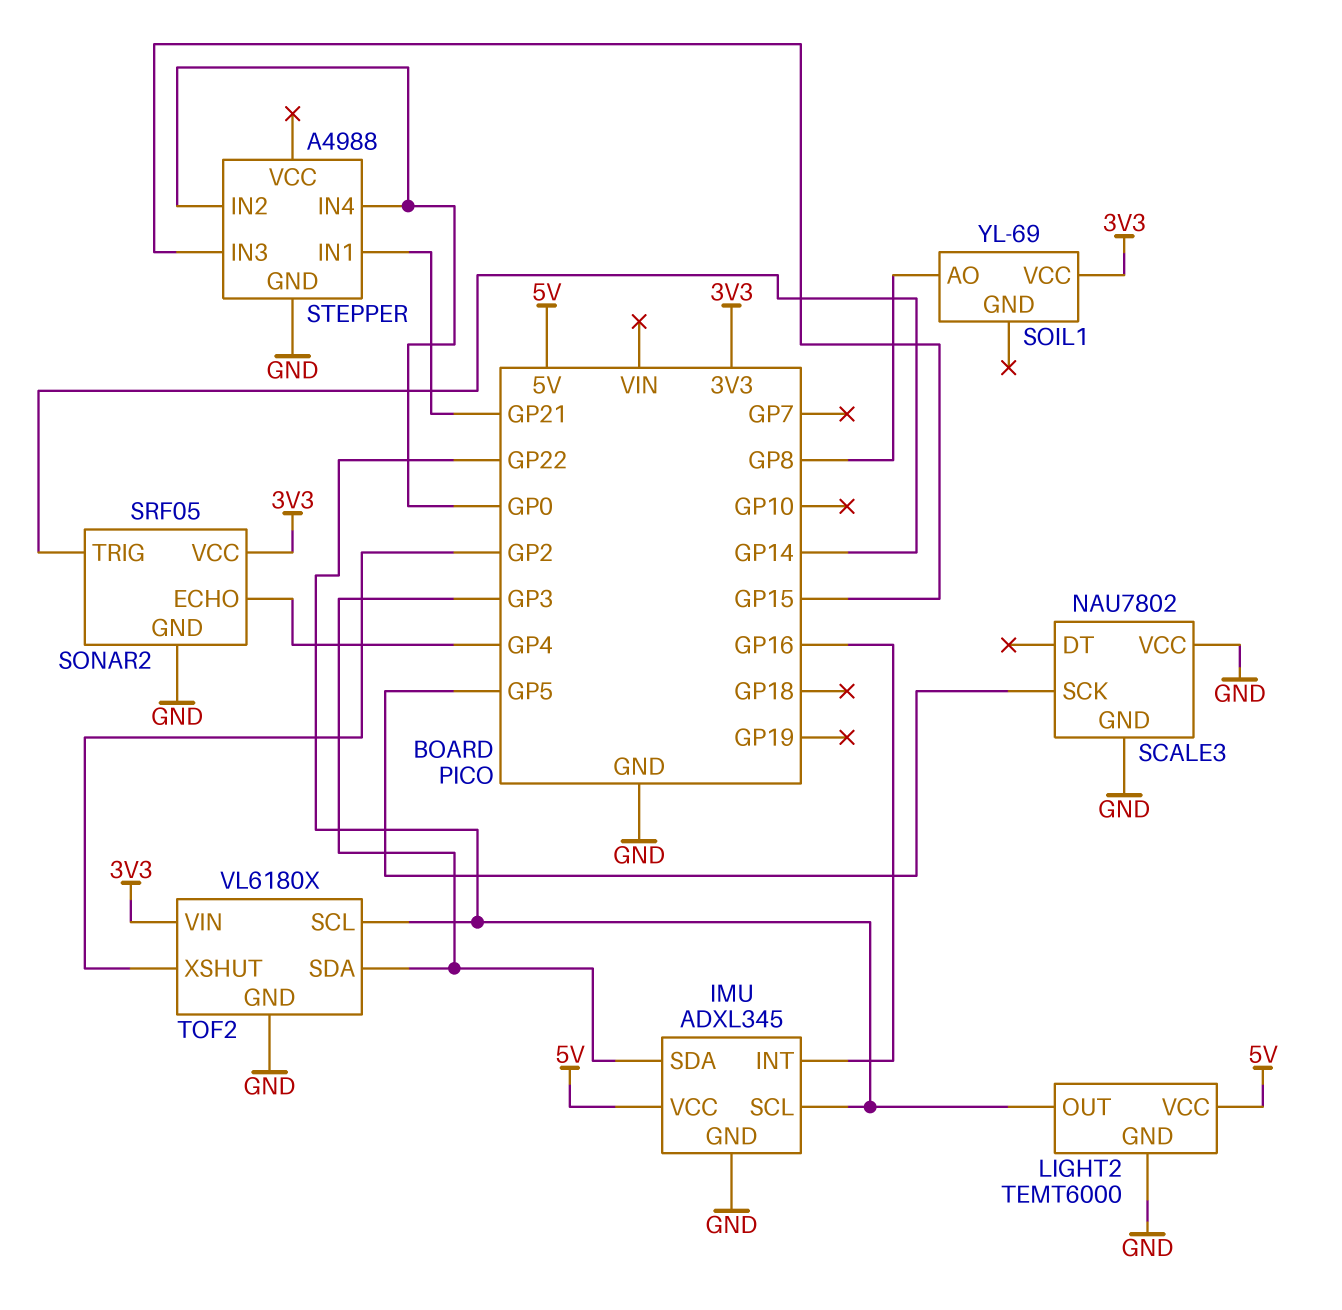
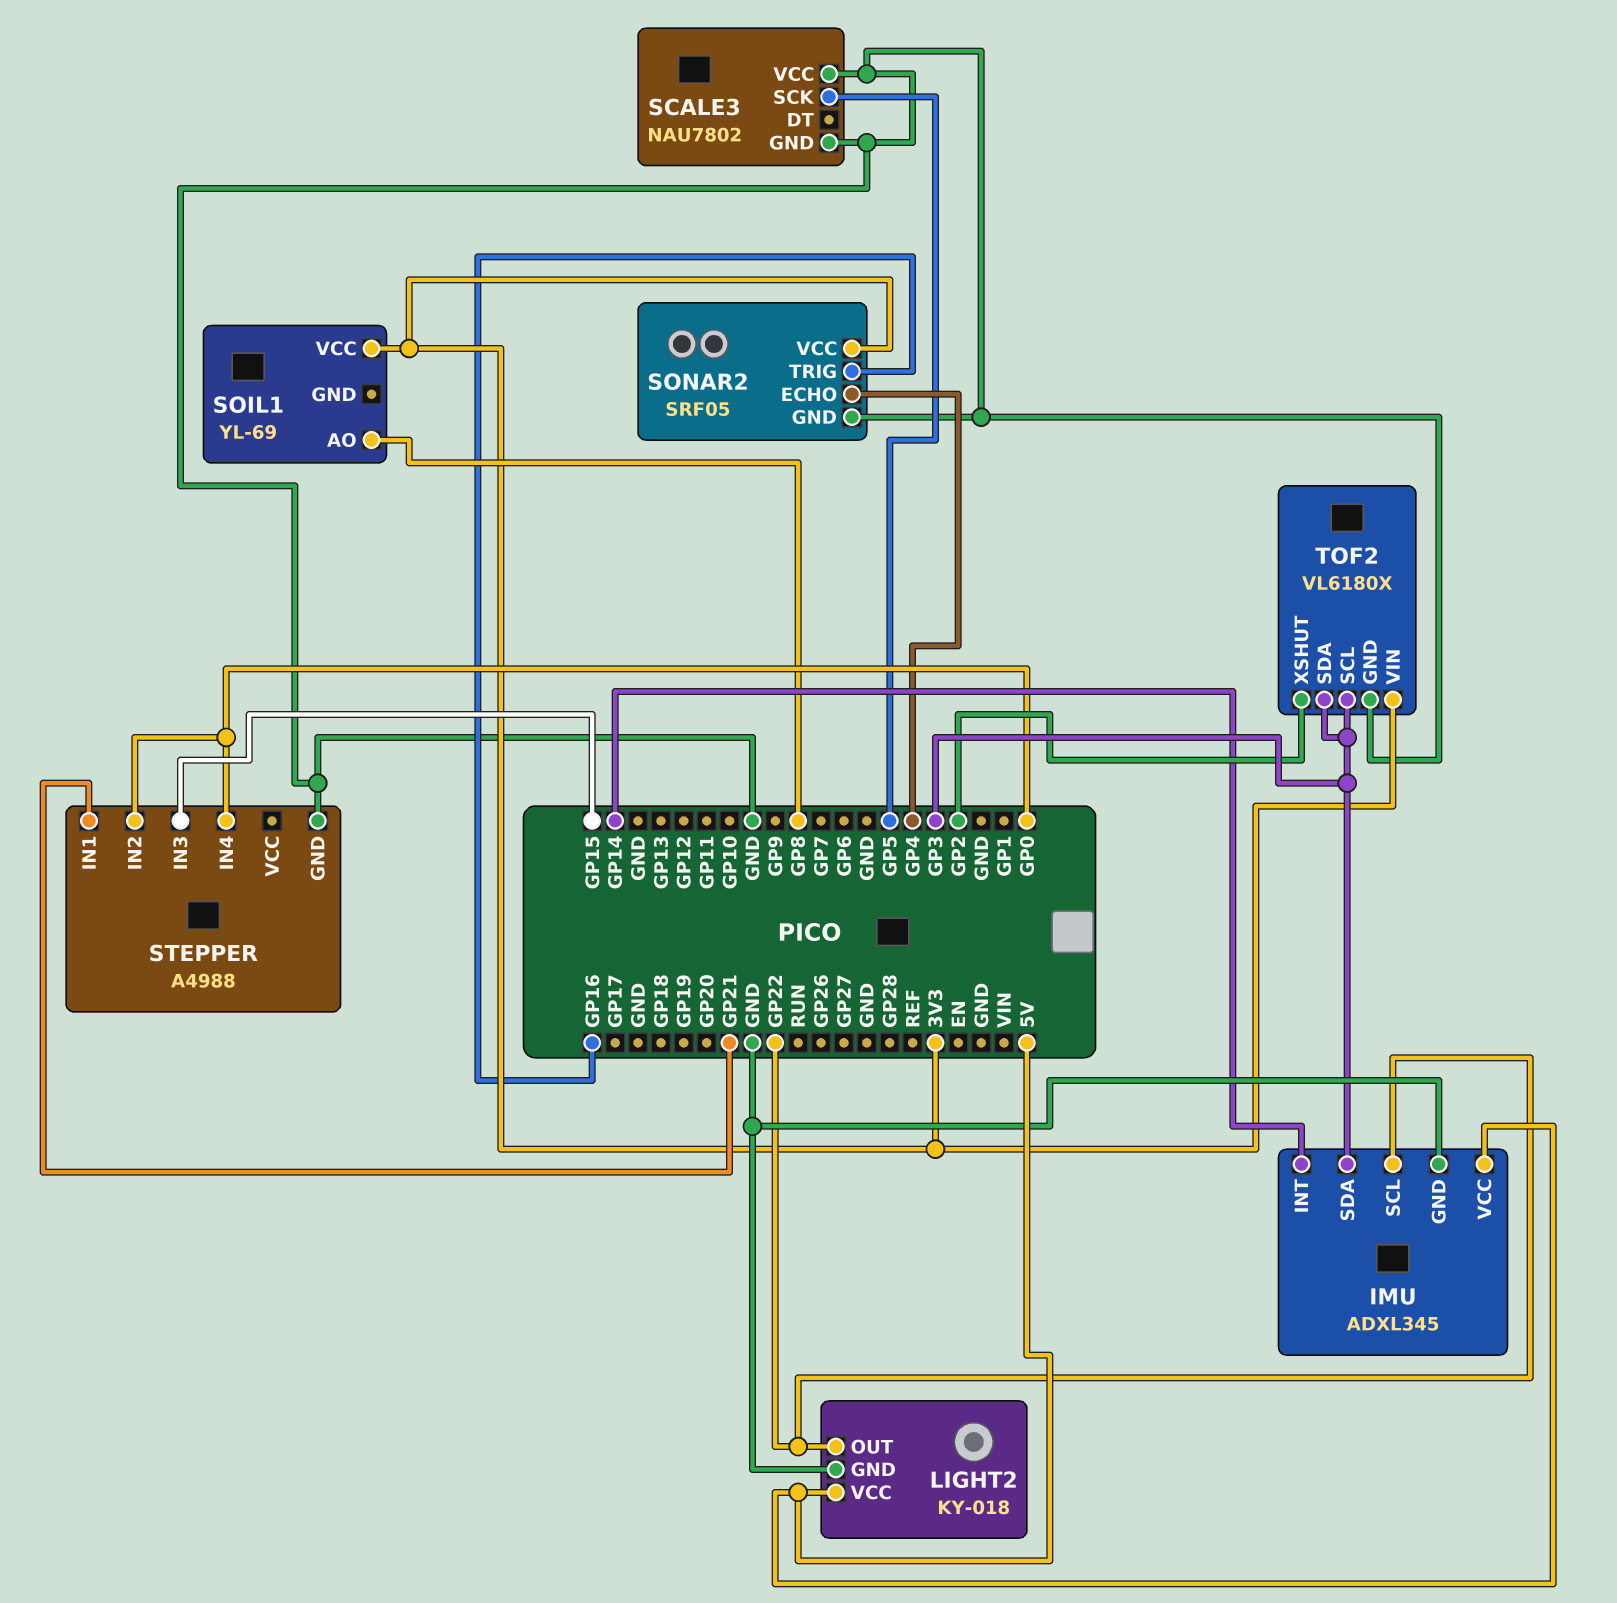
IMU pin INT: GP16 -> GP14
LIGHT2: TEMT6000 -> KY-018
SONAR2 pin TRIG: GP14 -> GP16
TOF2 pin SCL: GP22 -> GP3

